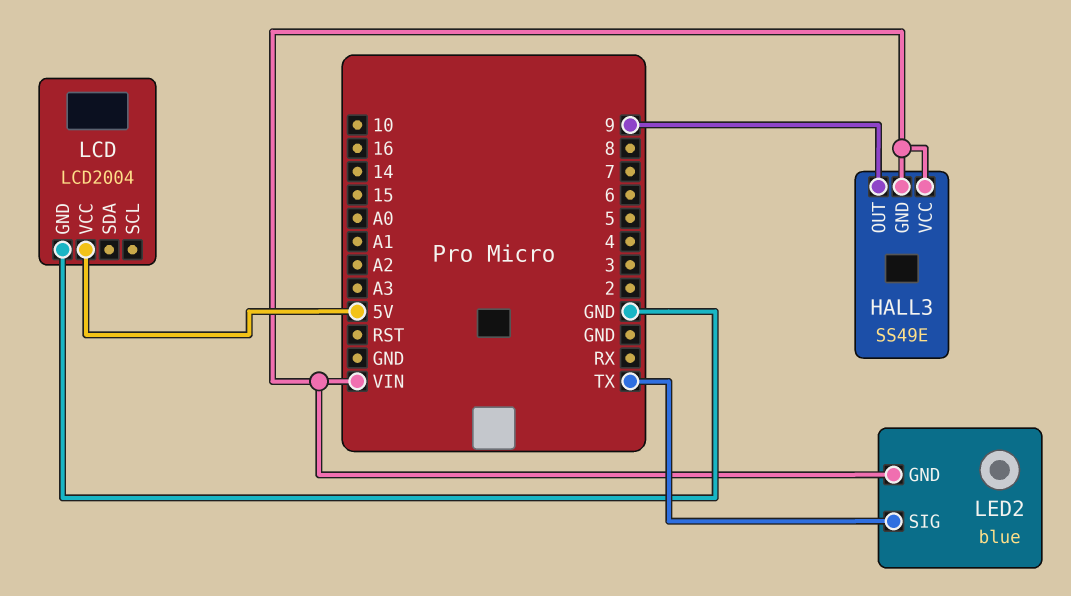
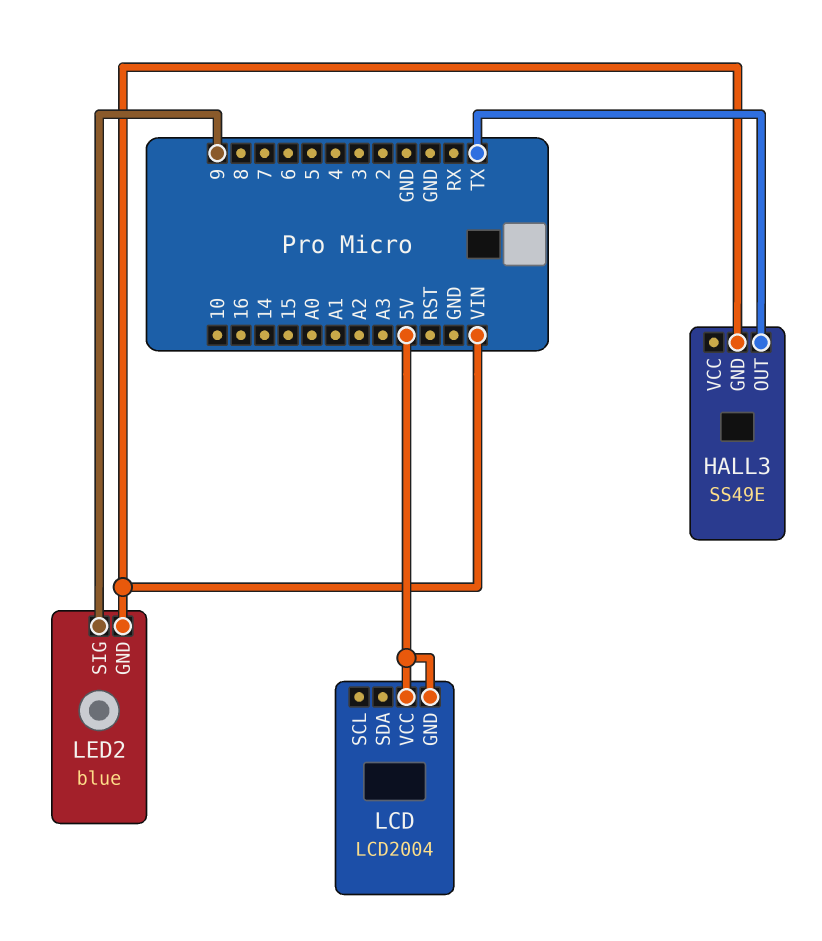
HALL3 pin OUT: 9 -> TX
HALL3 pin VCC: VIN -> none
LCD pin GND: GND -> 5V
LED2 pin SIG: TX -> 9

